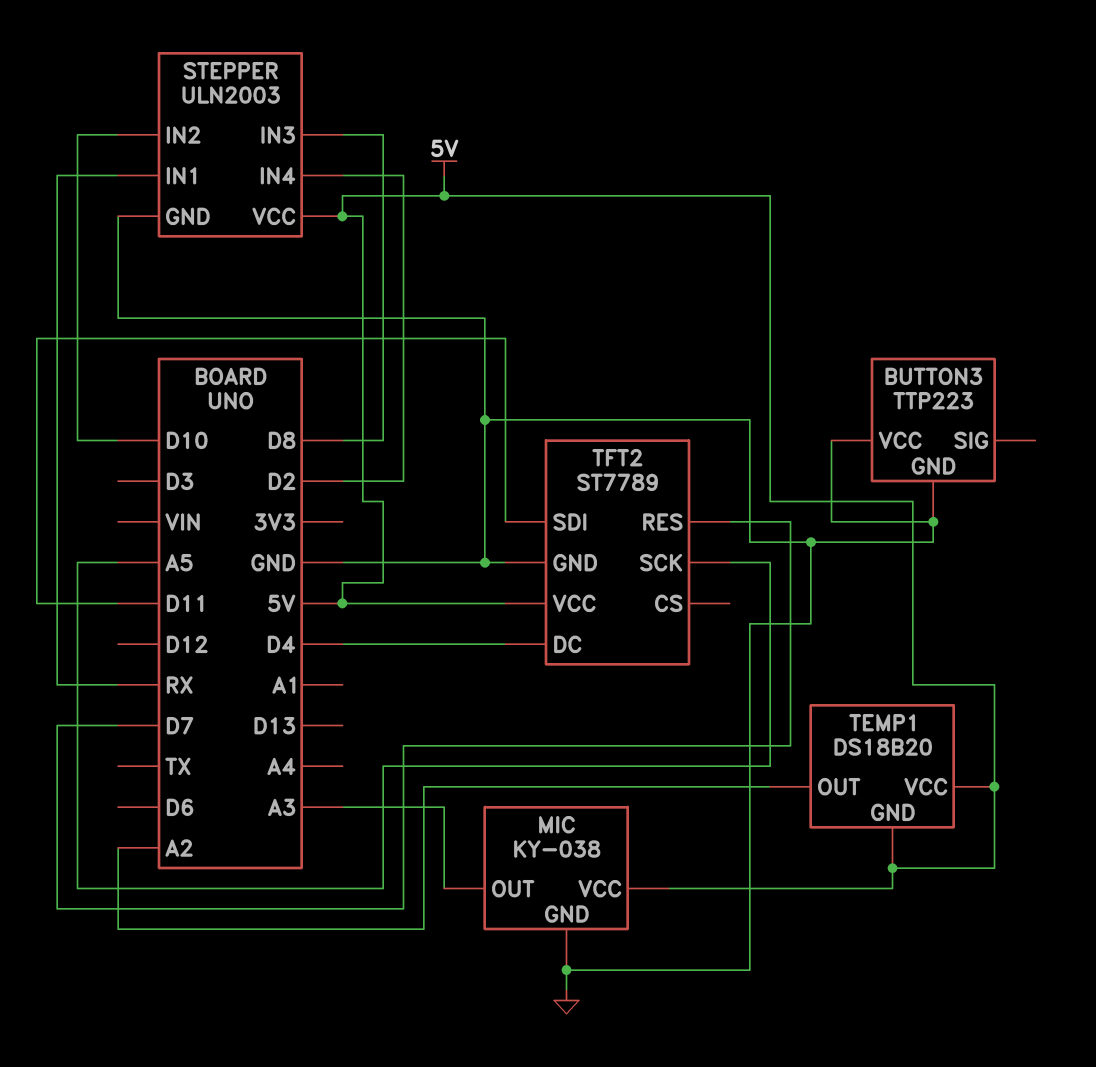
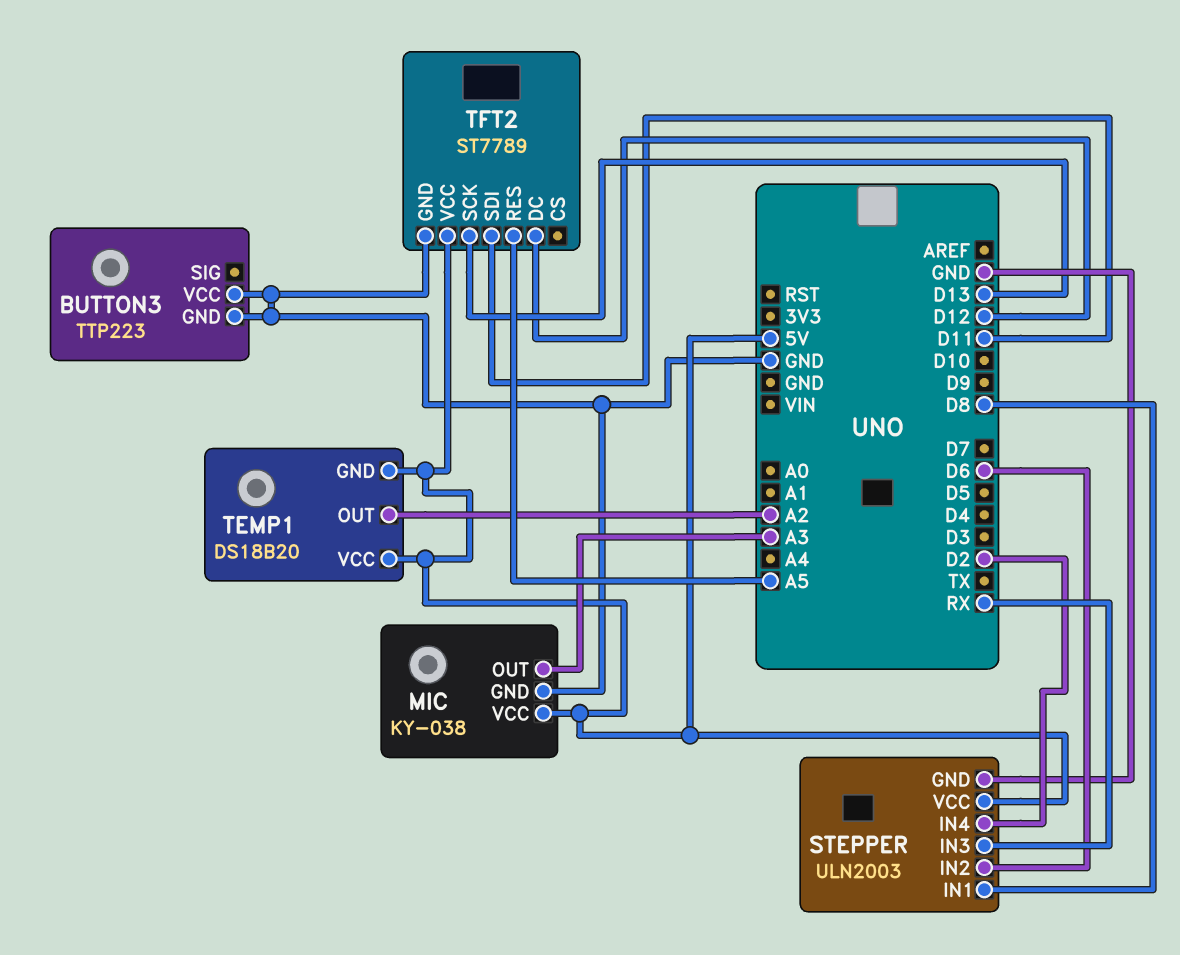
STEPPER pin IN1: RX -> D8
STEPPER pin IN2: D10 -> D6
STEPPER pin IN3: D8 -> RX
TFT2 pin DC: D4 -> D12
TFT2 pin RES: D7 -> A5
TFT2 pin SCK: A5 -> D13

